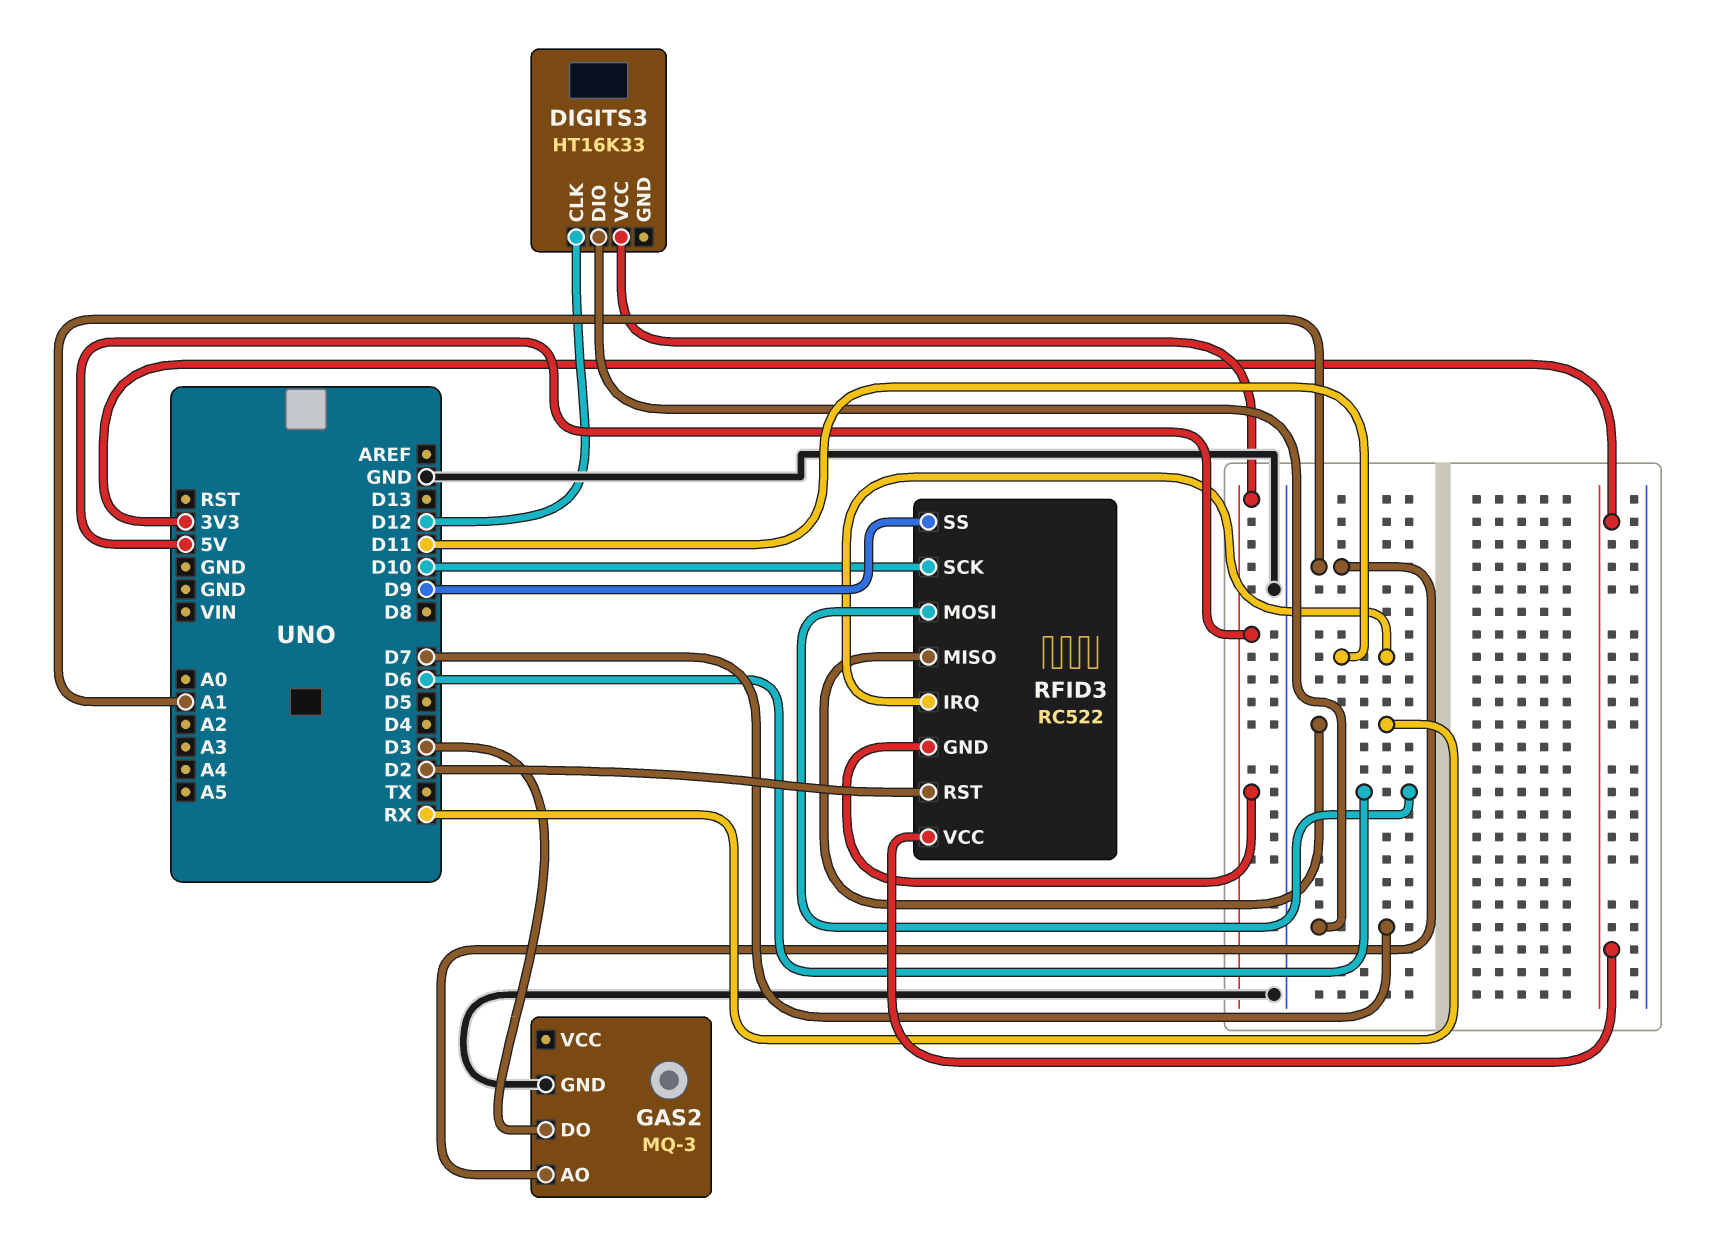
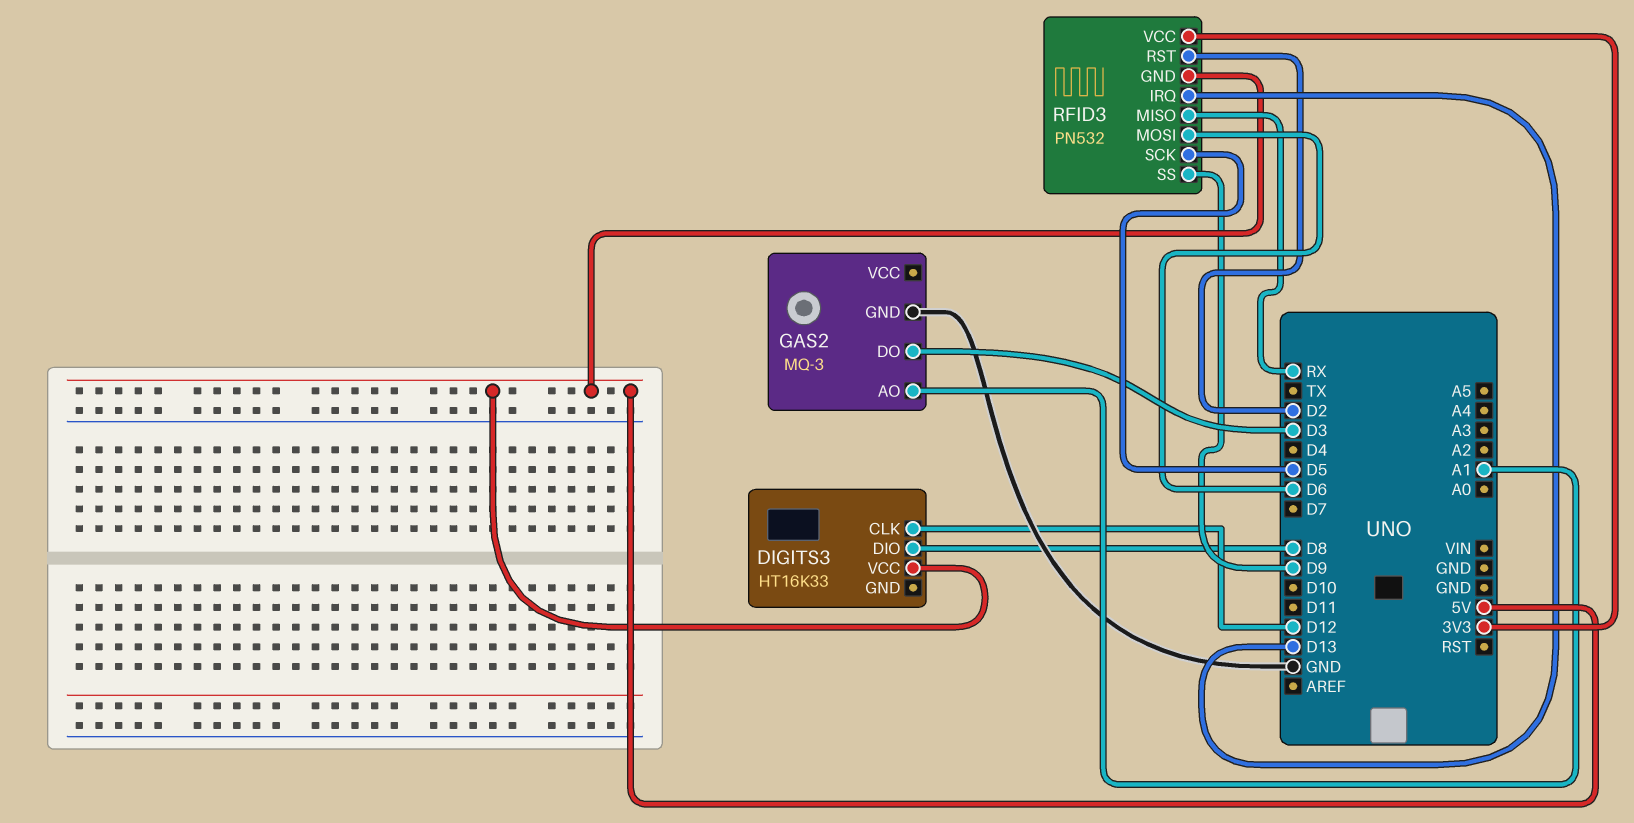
DIGITS3 pin DIO: D7 -> D8
RFID3: RC522 -> PN532
RFID3 pin IRQ: D11 -> D13
RFID3 pin SCK: D10 -> D5

